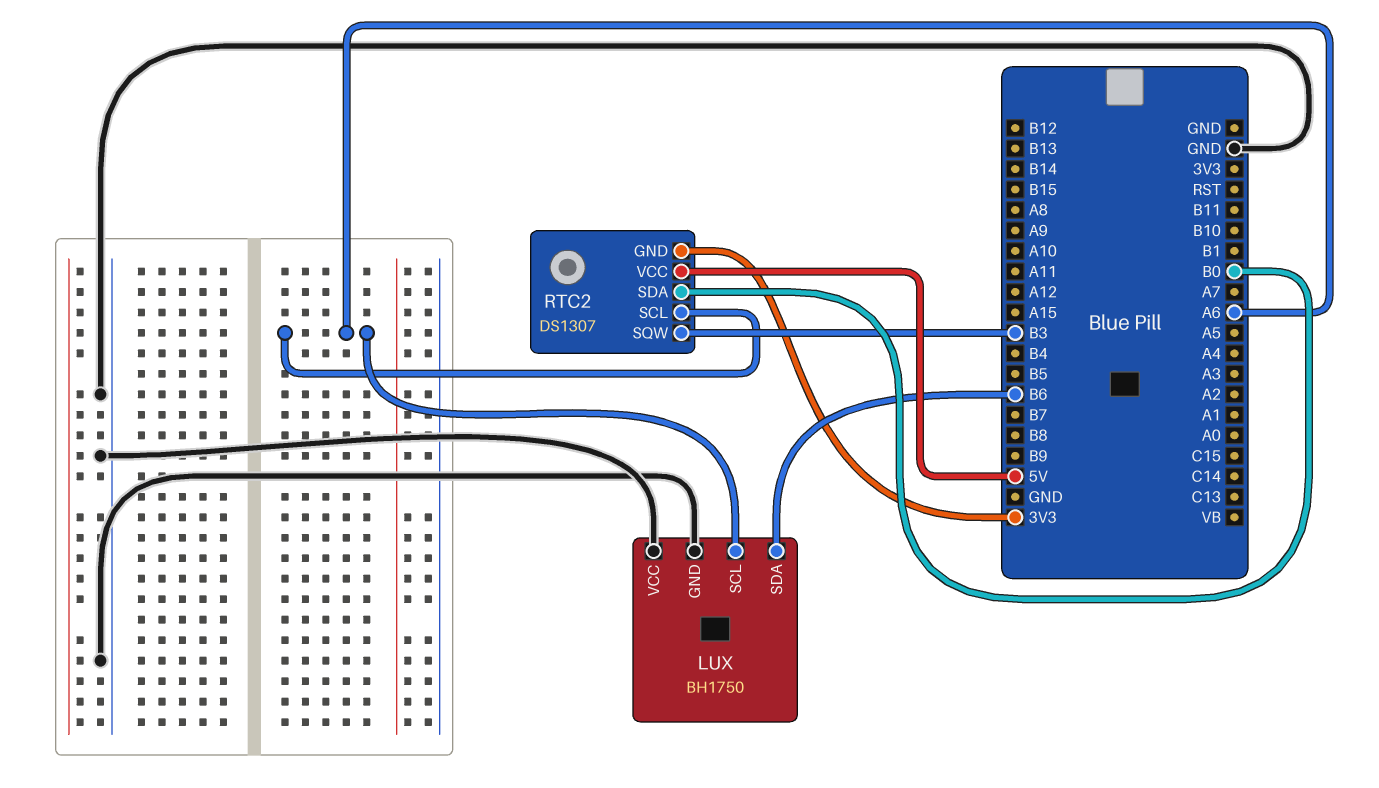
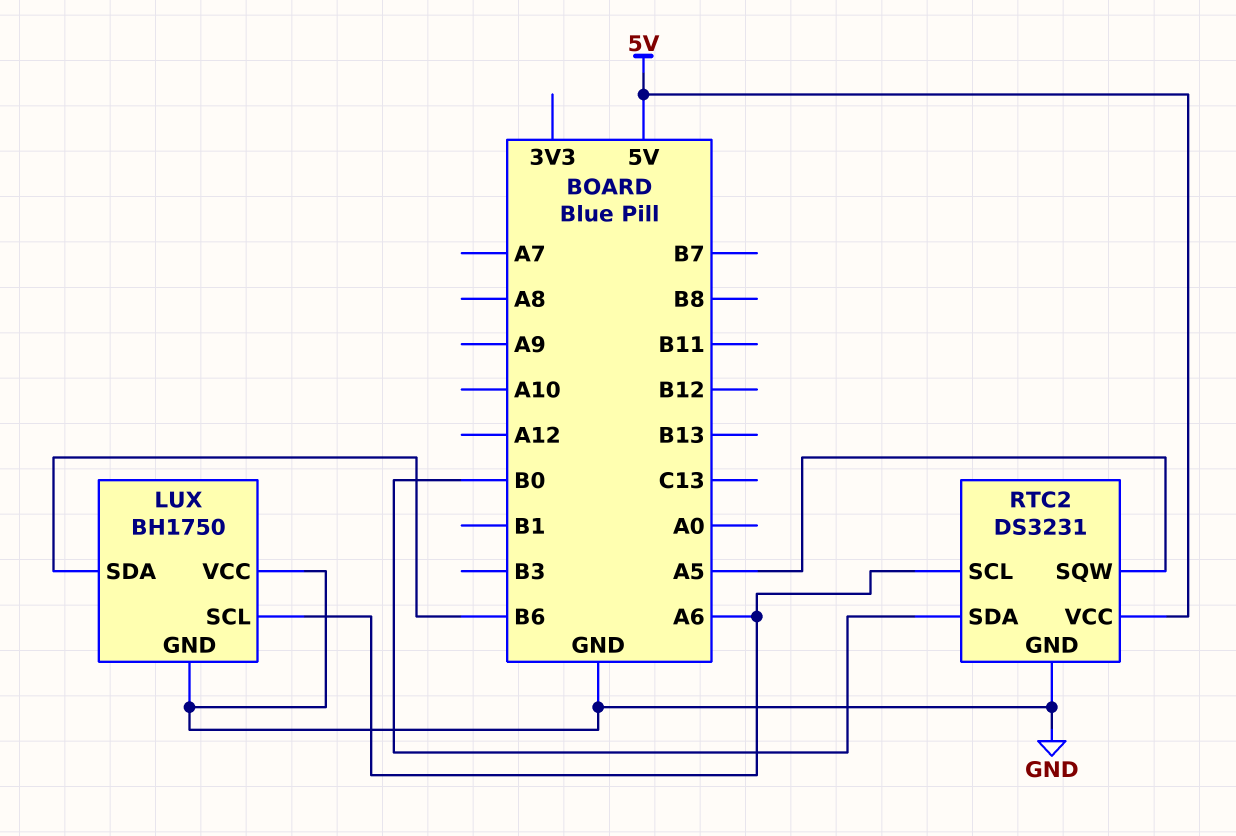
RTC2: DS1307 -> DS3231
RTC2 pin GND: 3V3 -> GND
RTC2 pin SQW: B3 -> A5

